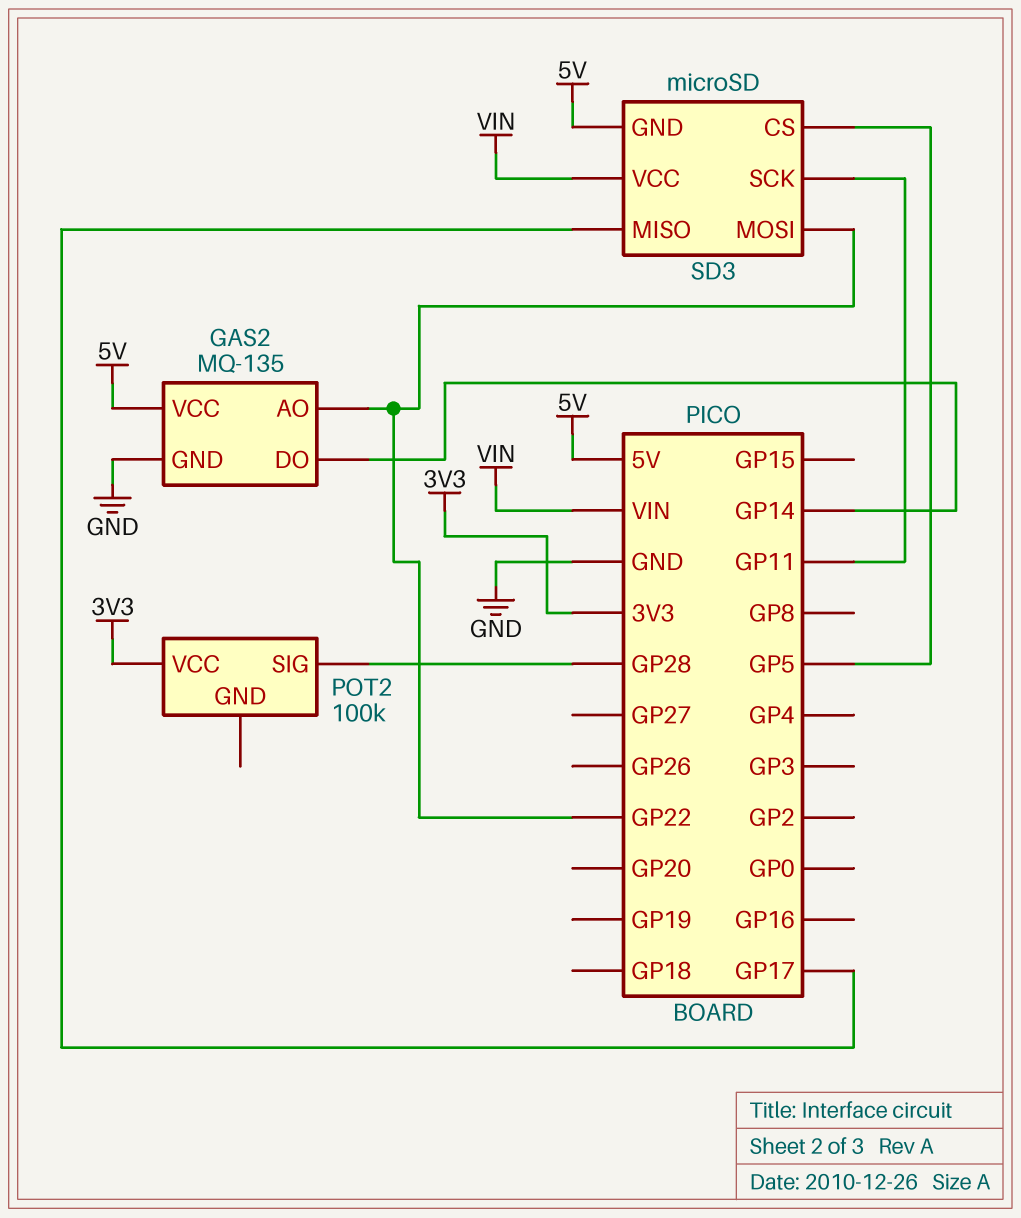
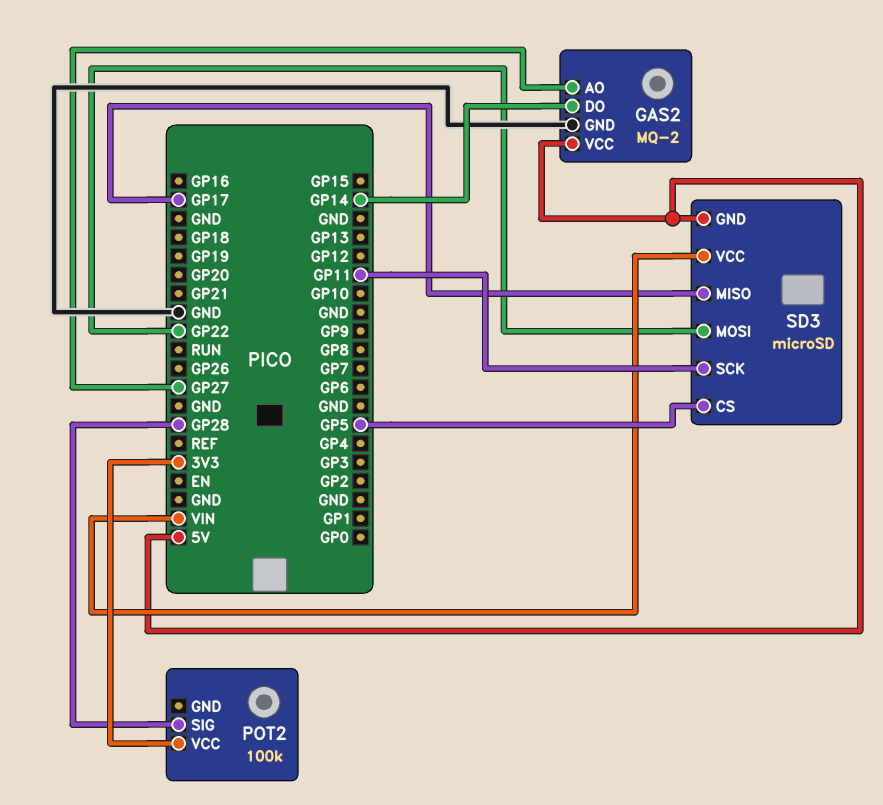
GAS2: MQ-135 -> MQ-2
GAS2 pin AO: GP22 -> GP27

